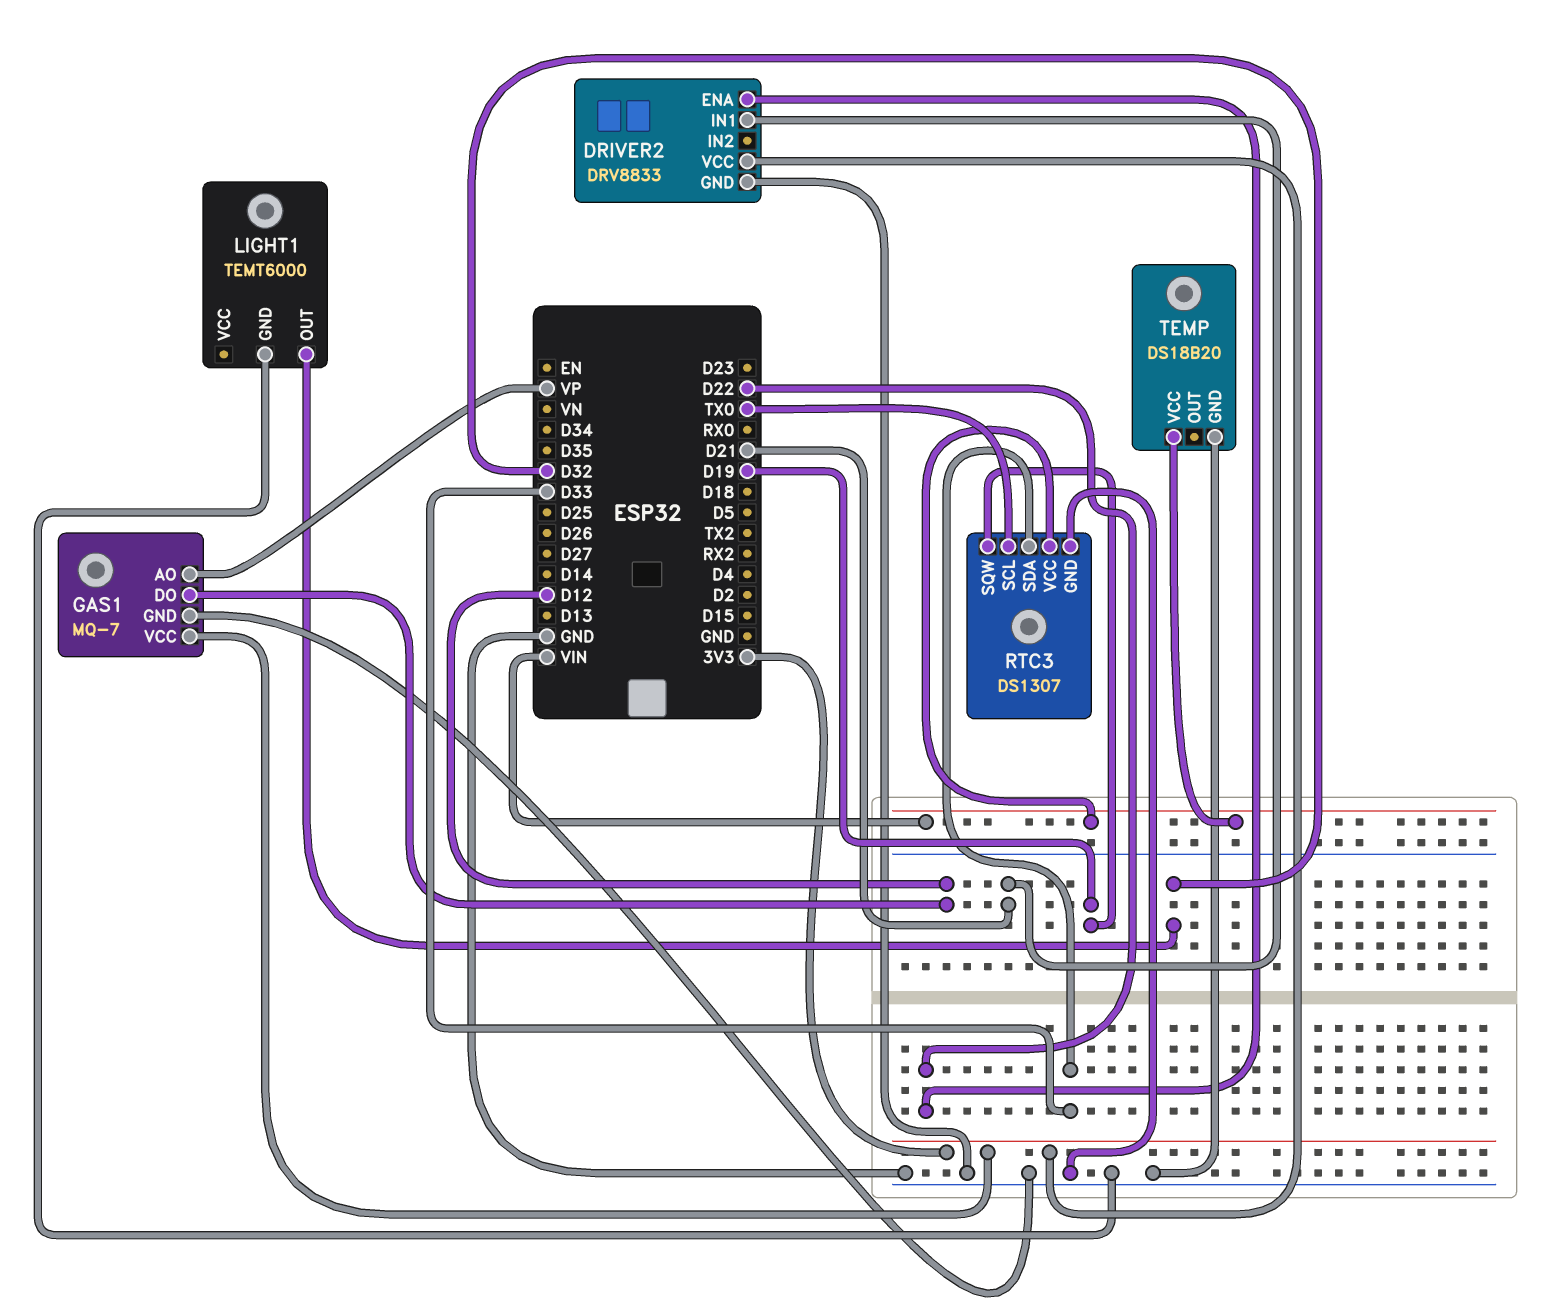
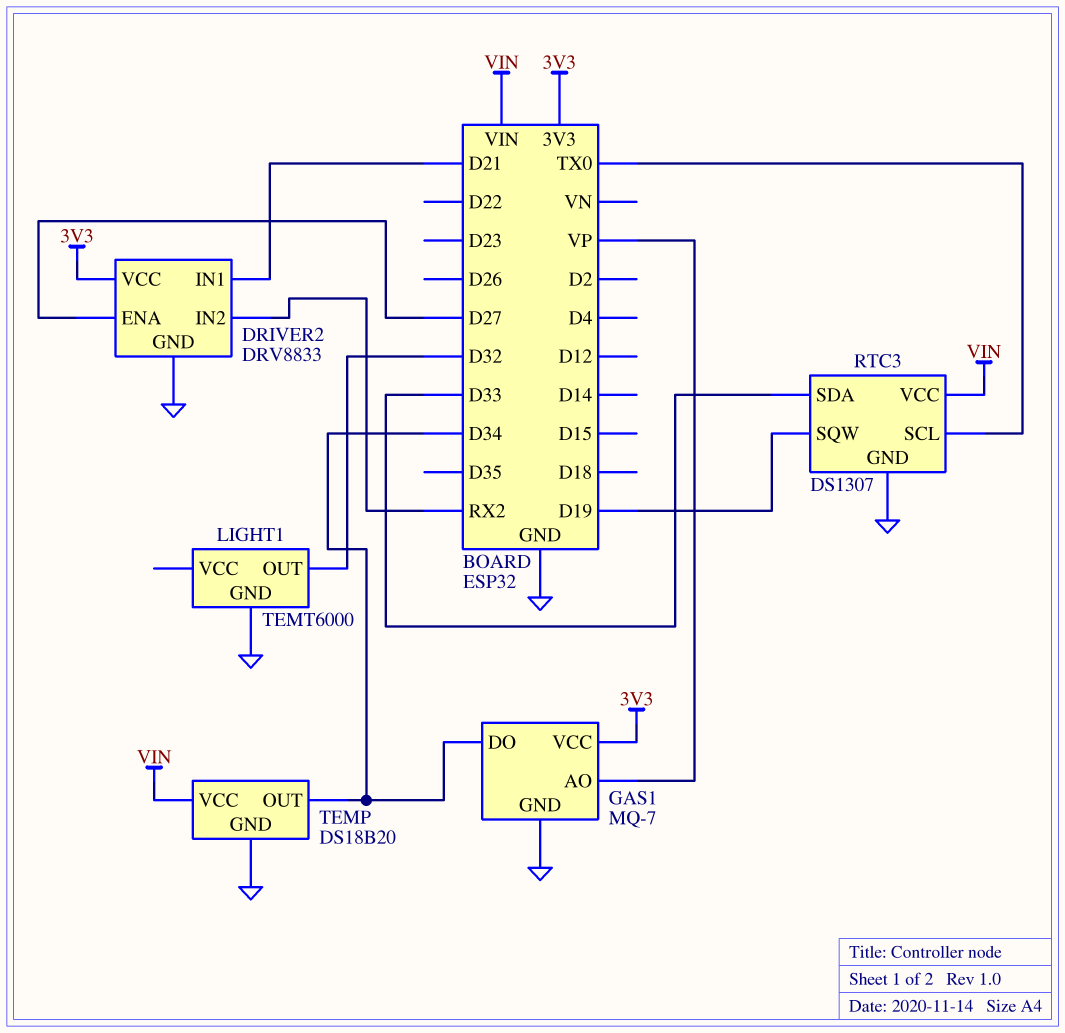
DRIVER2 pin ENA: D22 -> D27
DRIVER2 pin IN2: none -> RX2
GAS1 pin DO: D12 -> D34
TEMP pin OUT: none -> D34

